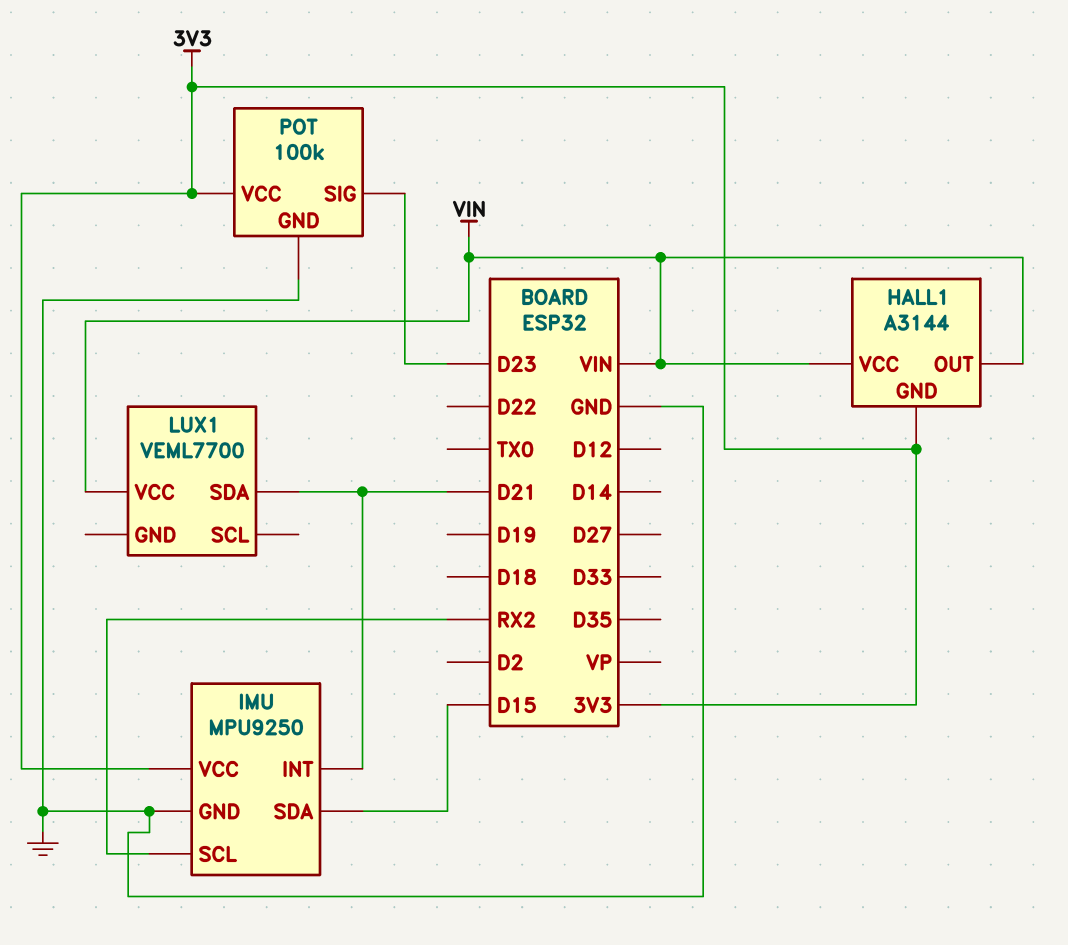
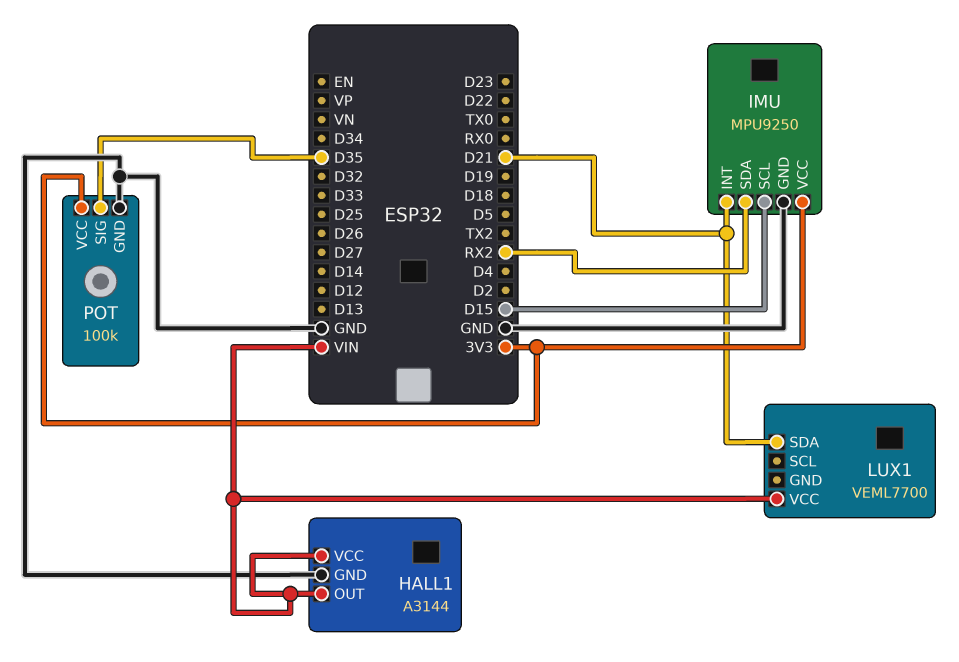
HALL1 pin GND: 3V3 -> GND
IMU pin SCL: RX2 -> D15
IMU pin SDA: D15 -> RX2
POT pin SIG: D23 -> D35

